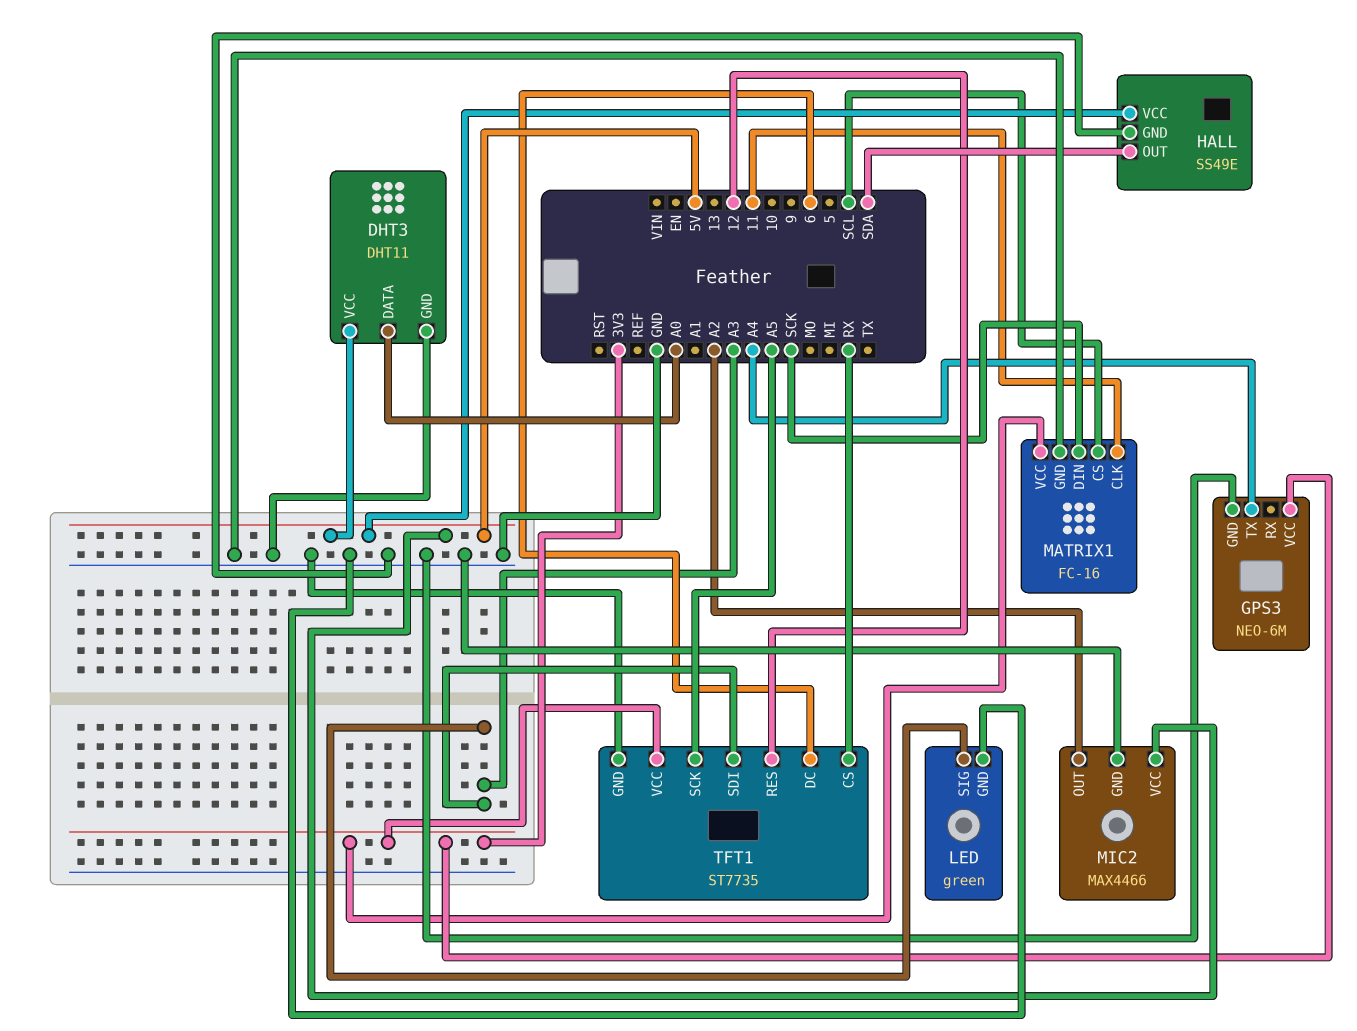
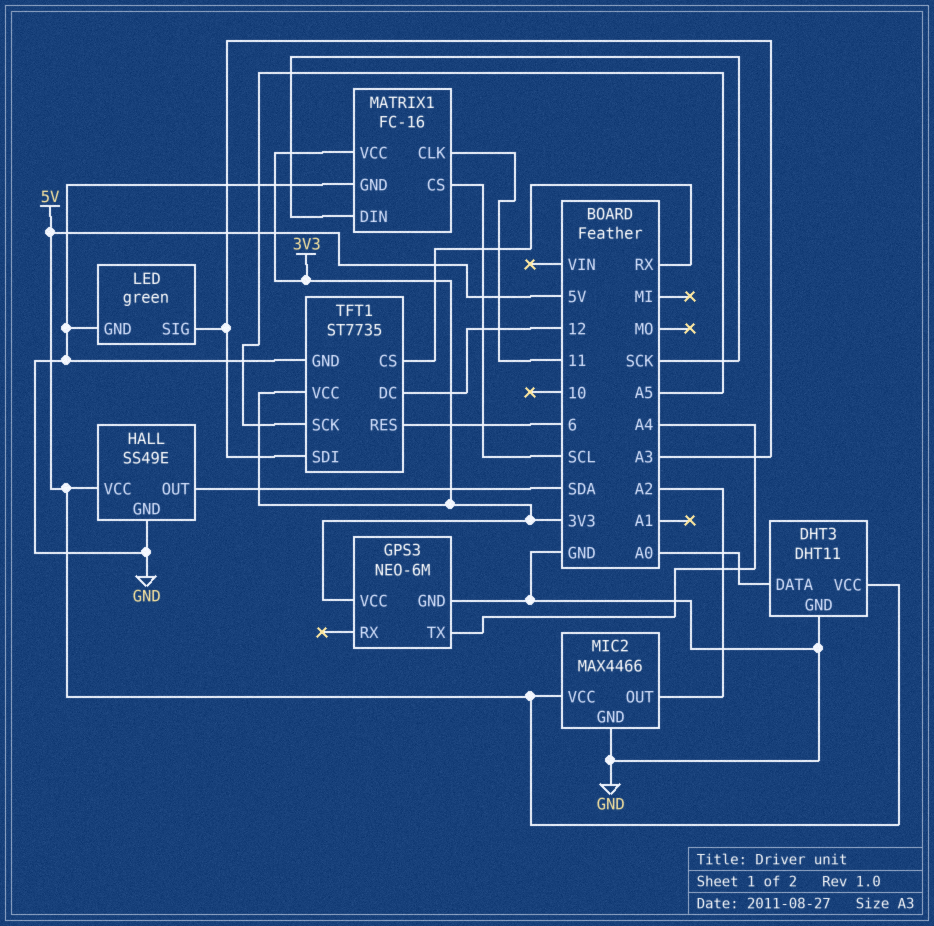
TFT1 pin DC: 6 -> 12
TFT1 pin RES: 12 -> 6

